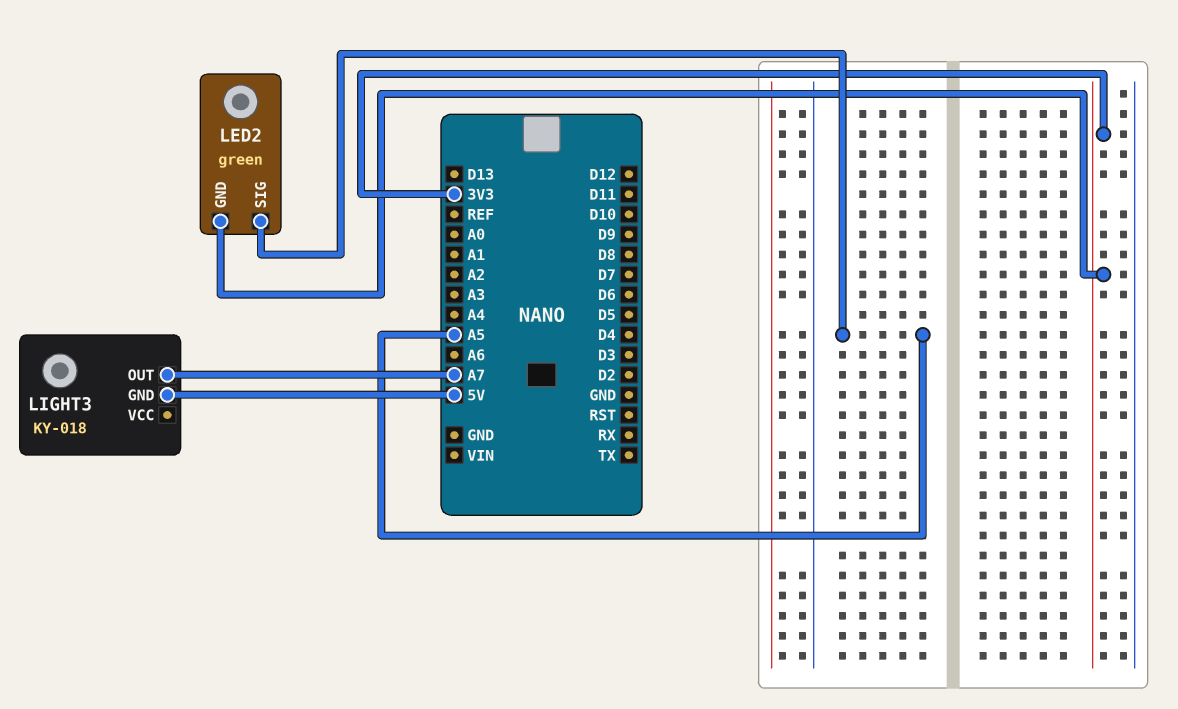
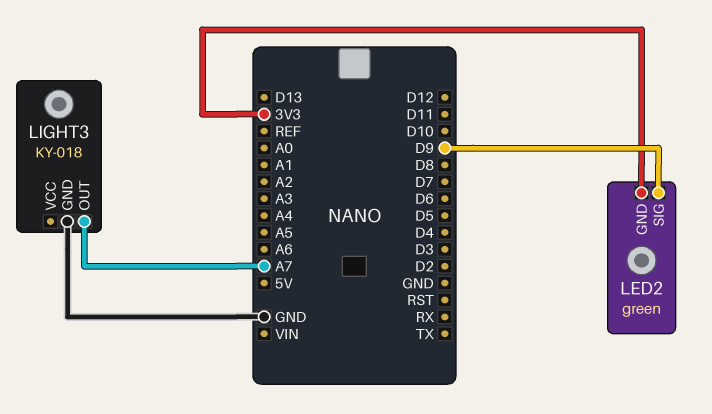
LED2 pin SIG: A5 -> D9
LIGHT3 pin GND: 5V -> GND

